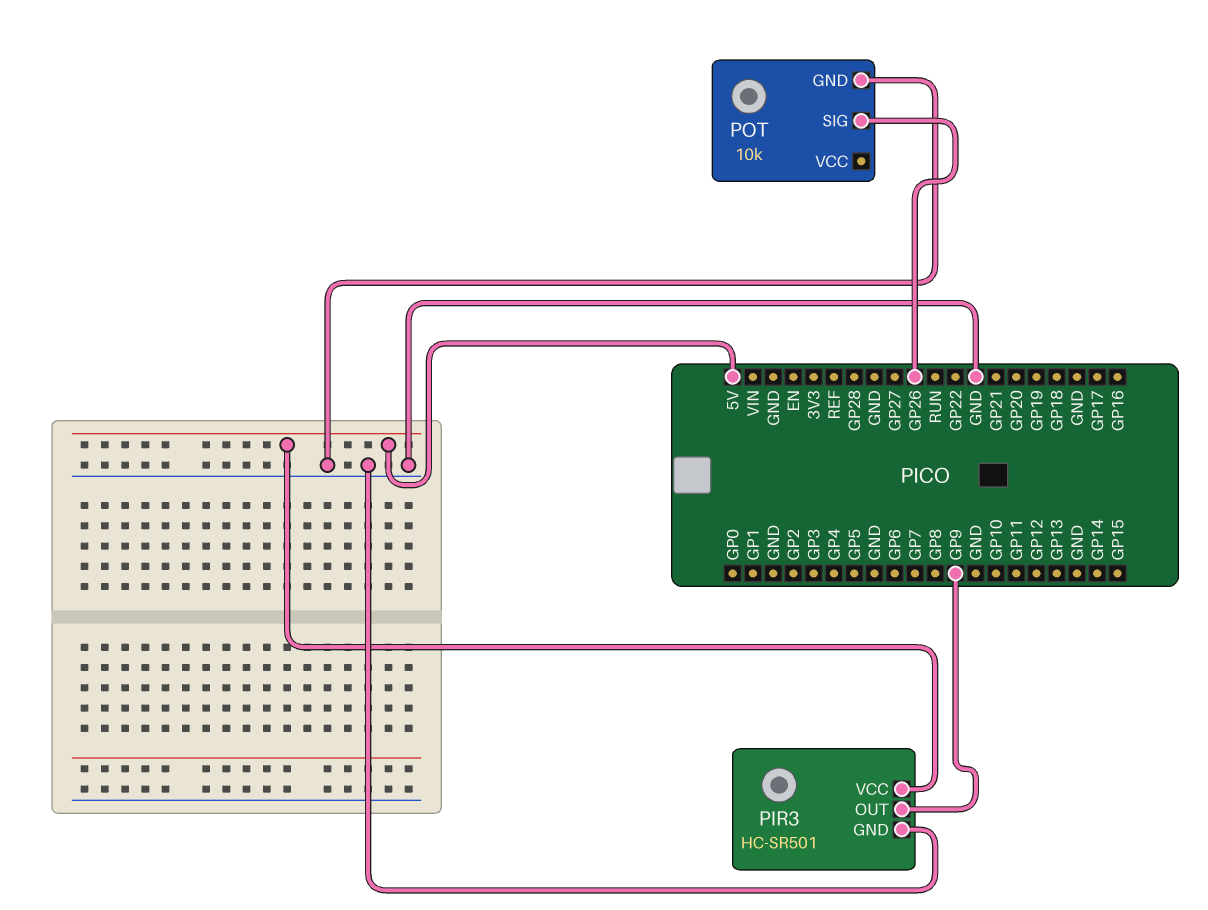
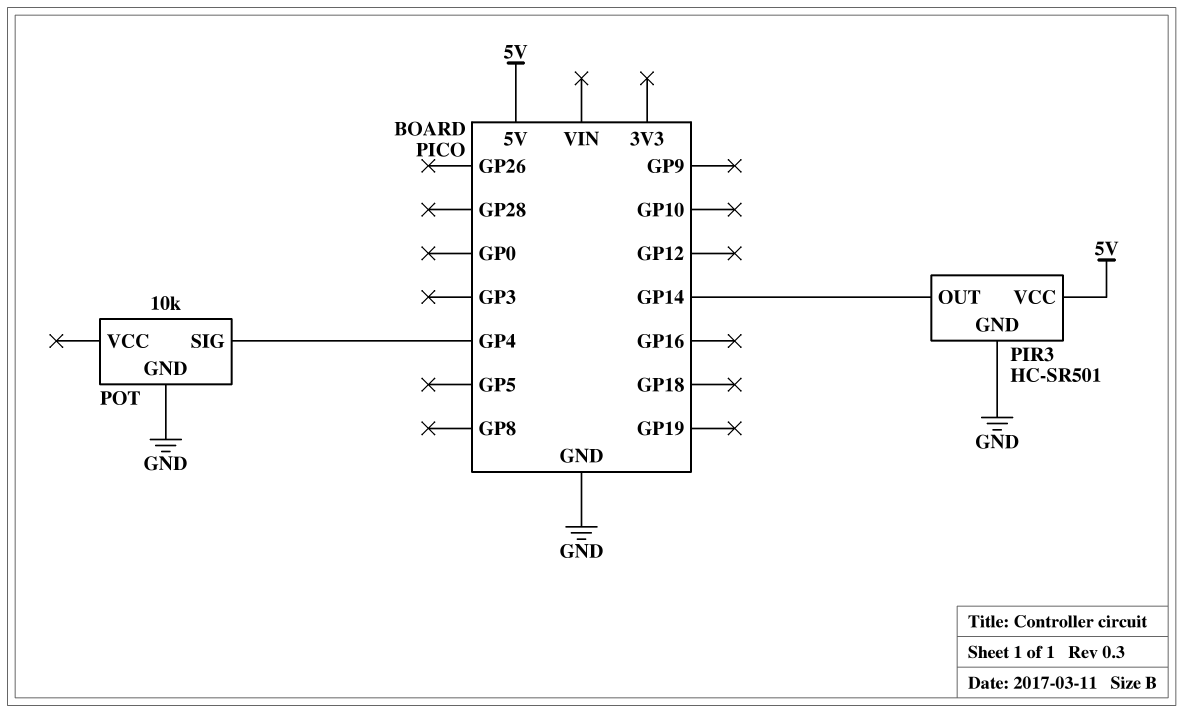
PIR3 pin OUT: GP9 -> GP14
POT pin SIG: GP26 -> GP4

